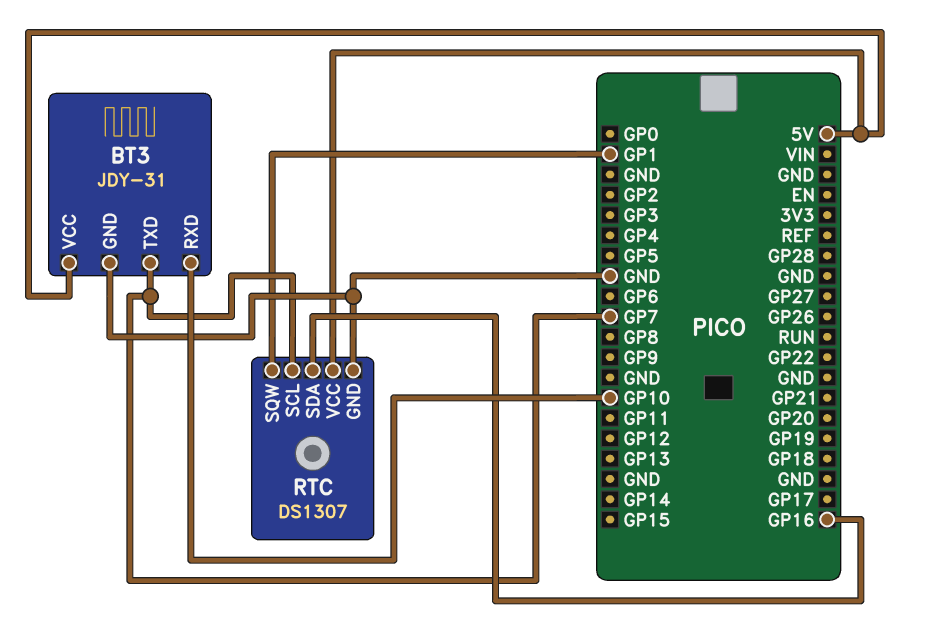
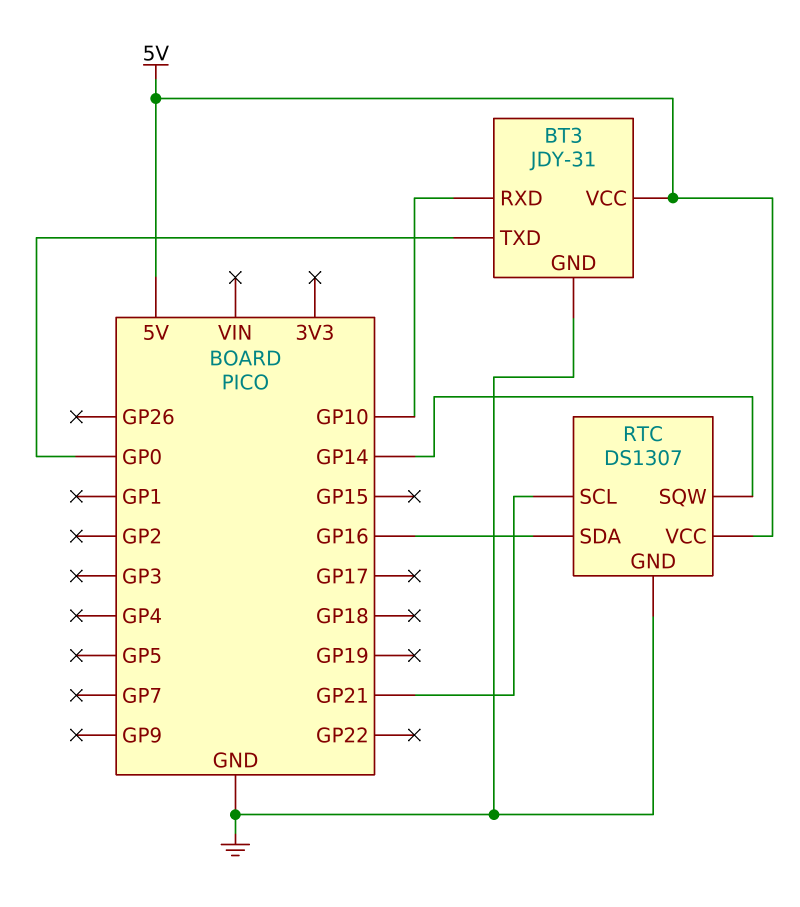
BT3 pin TXD: GP7 -> GP0
RTC pin SCL: GP7 -> GP21
RTC pin SQW: GP1 -> GP14

